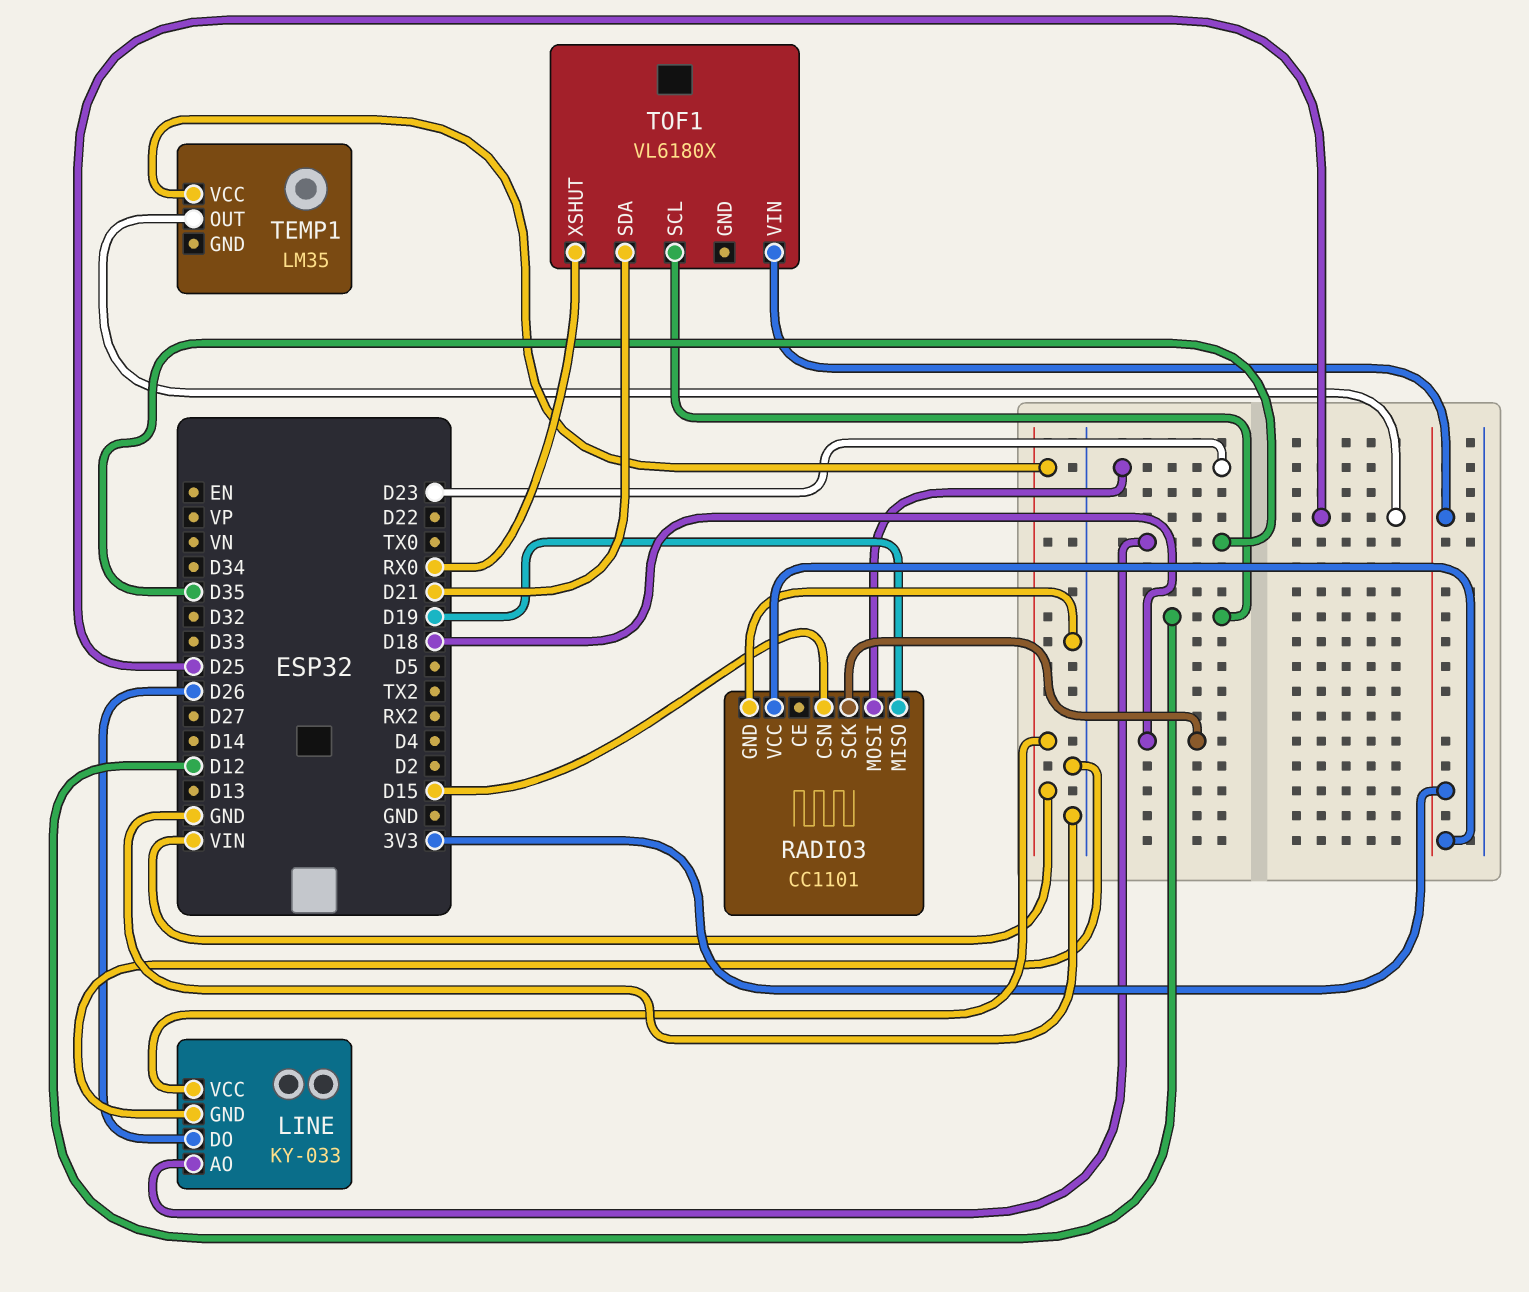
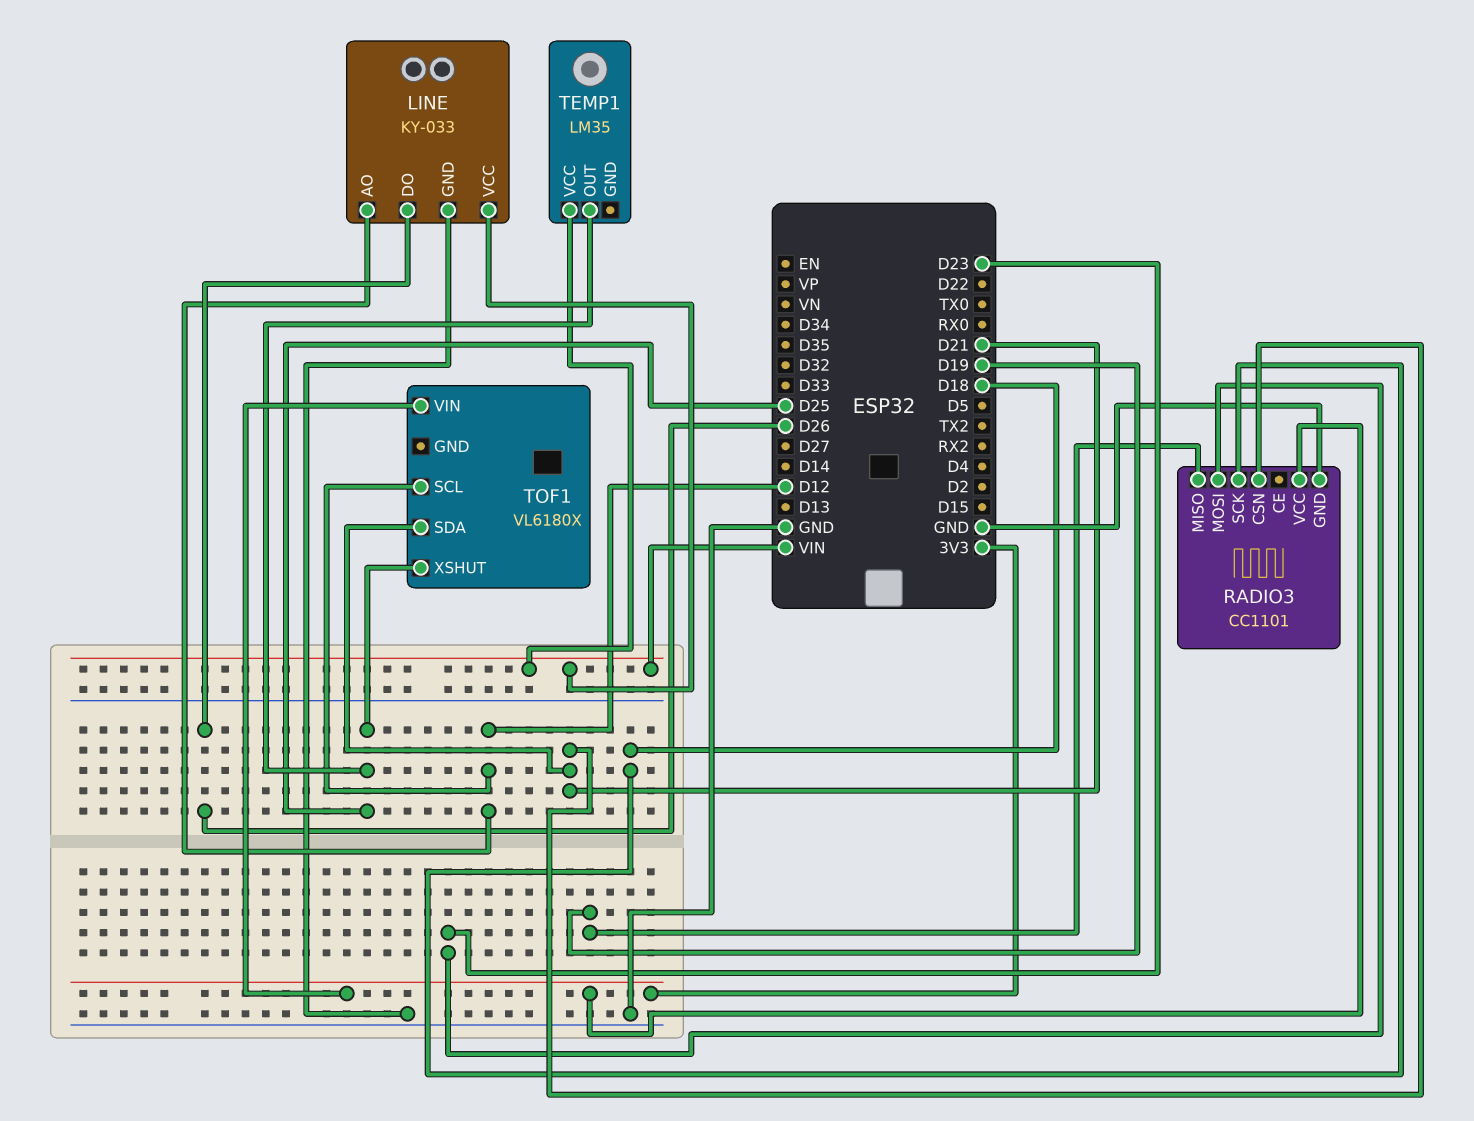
LINE pin AO: D35 -> D12
RADIO3 pin CSN: D15 -> D21
TOF1 pin XSHUT: RX0 -> D25

